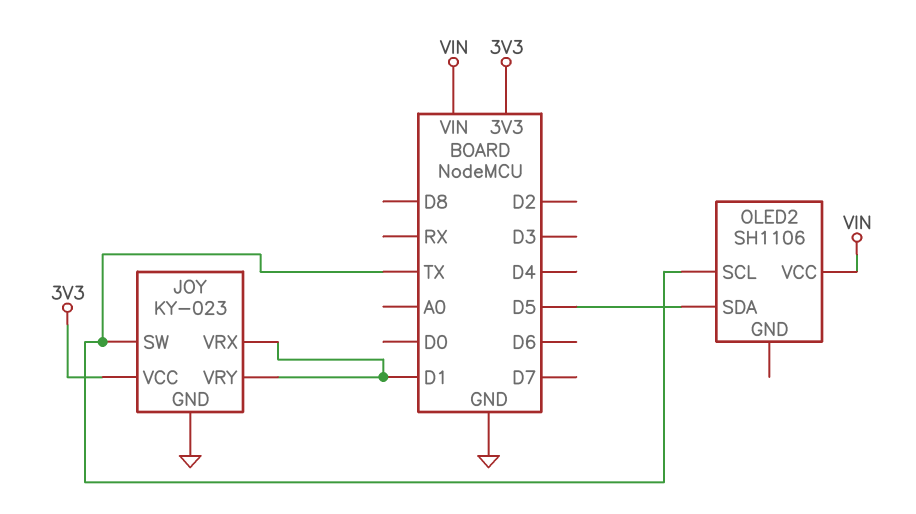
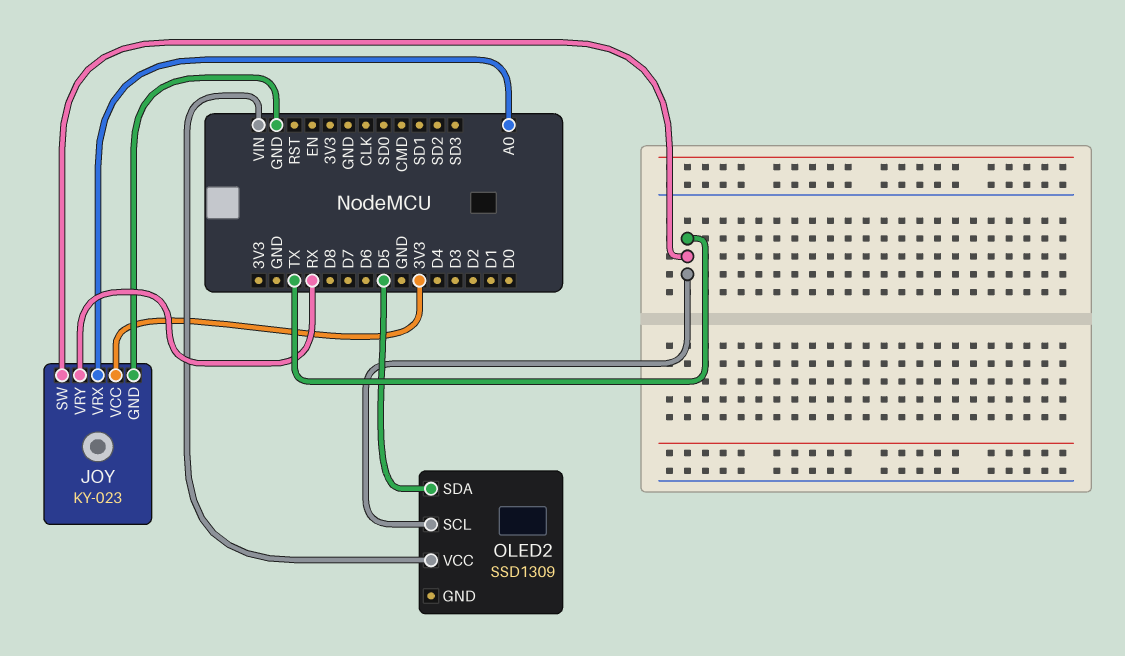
JOY pin VRX: D1 -> A0
JOY pin VRY: D1 -> RX
OLED2: SH1106 -> SSD1309

